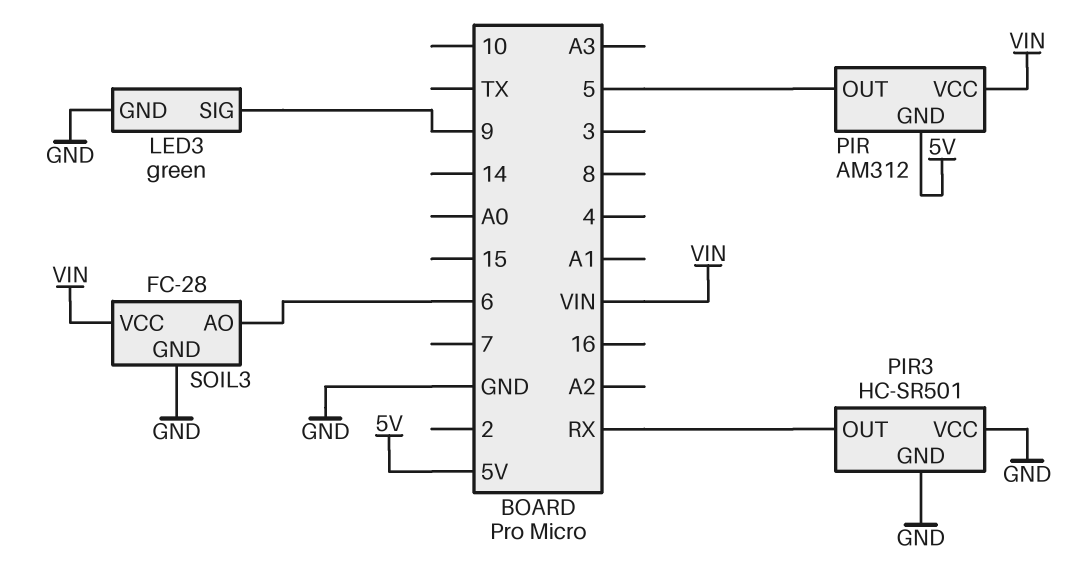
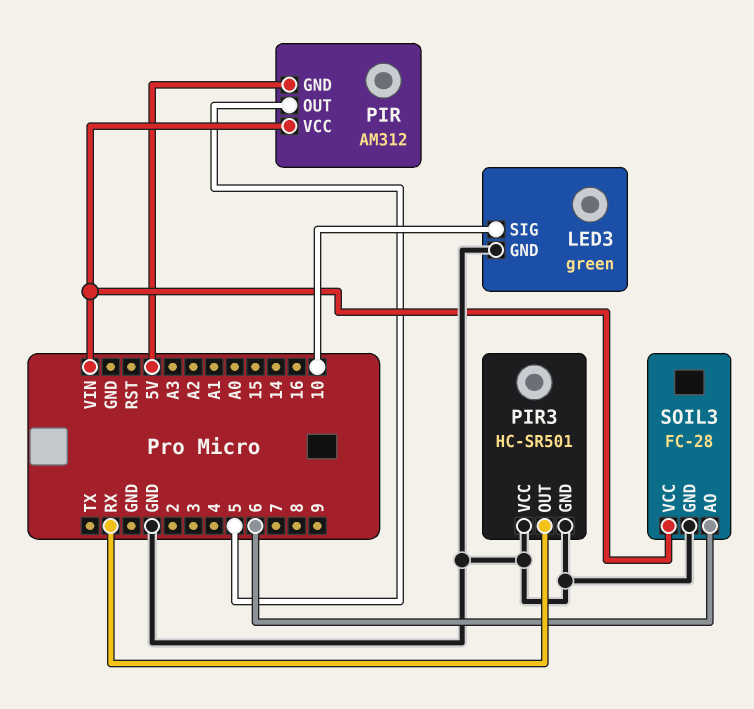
LED3 pin SIG: 9 -> 10

